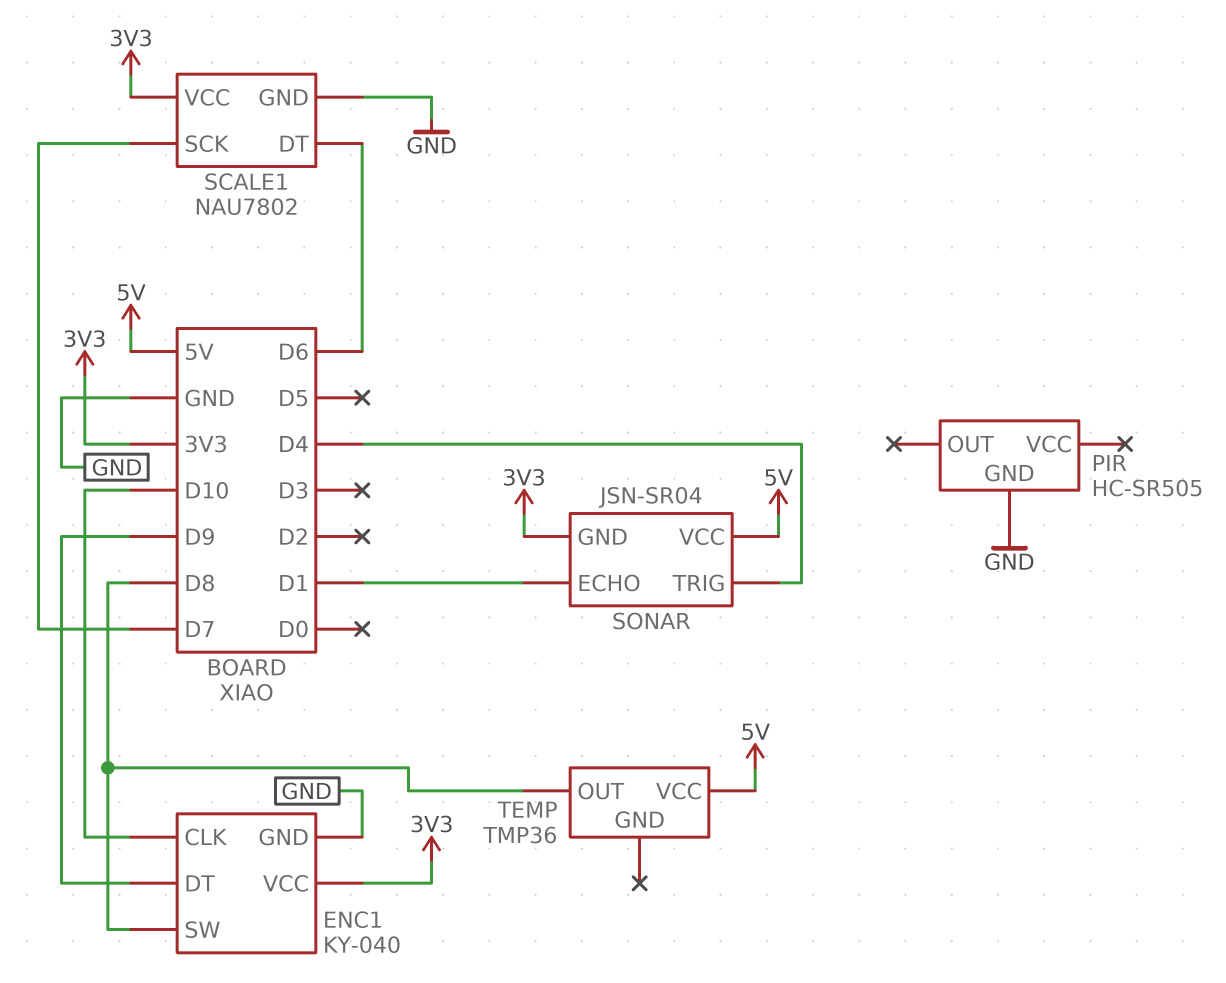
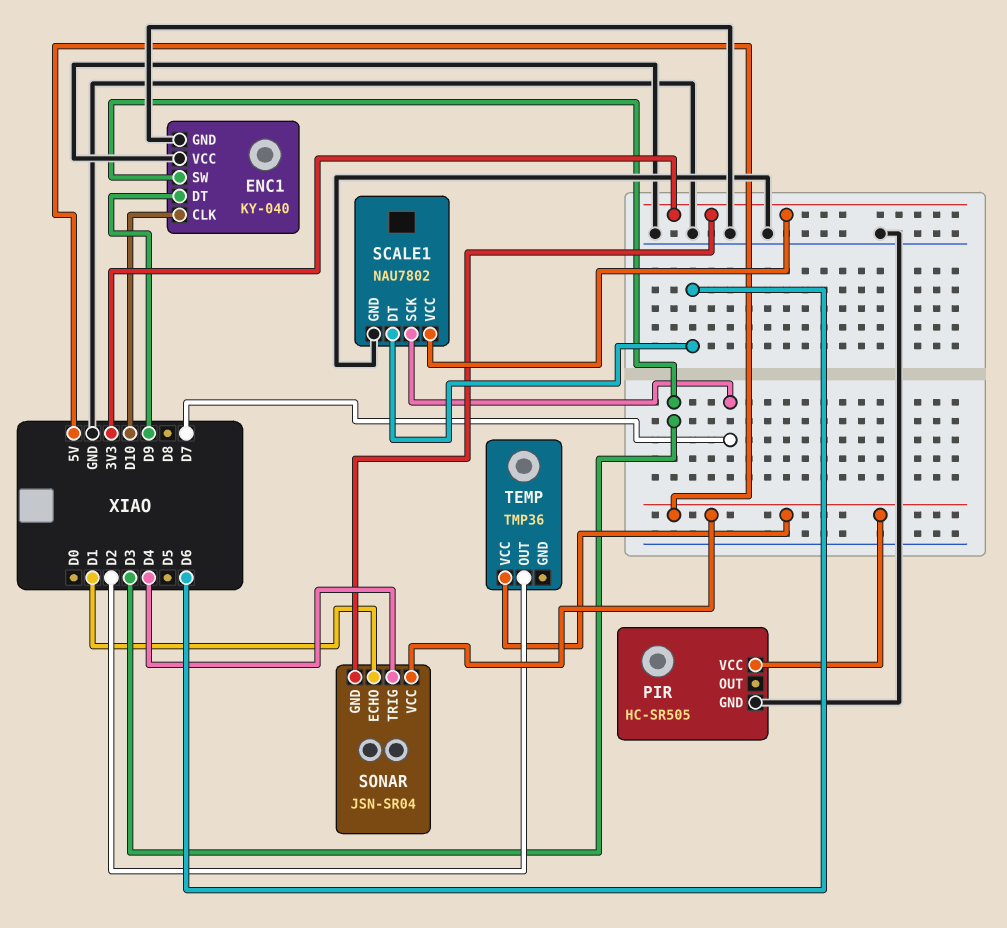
ENC1 pin SW: D8 -> D3
ENC1 pin VCC: 3V3 -> GND
PIR pin VCC: none -> 5V
TEMP pin OUT: D8 -> D2

